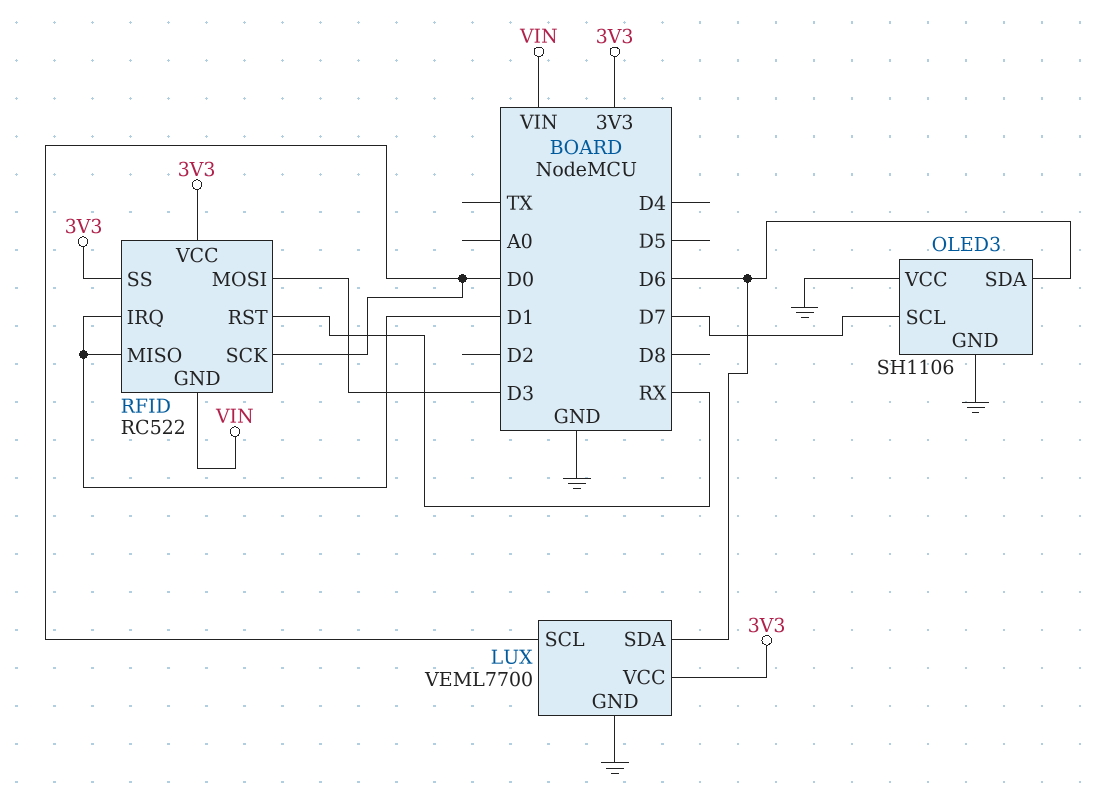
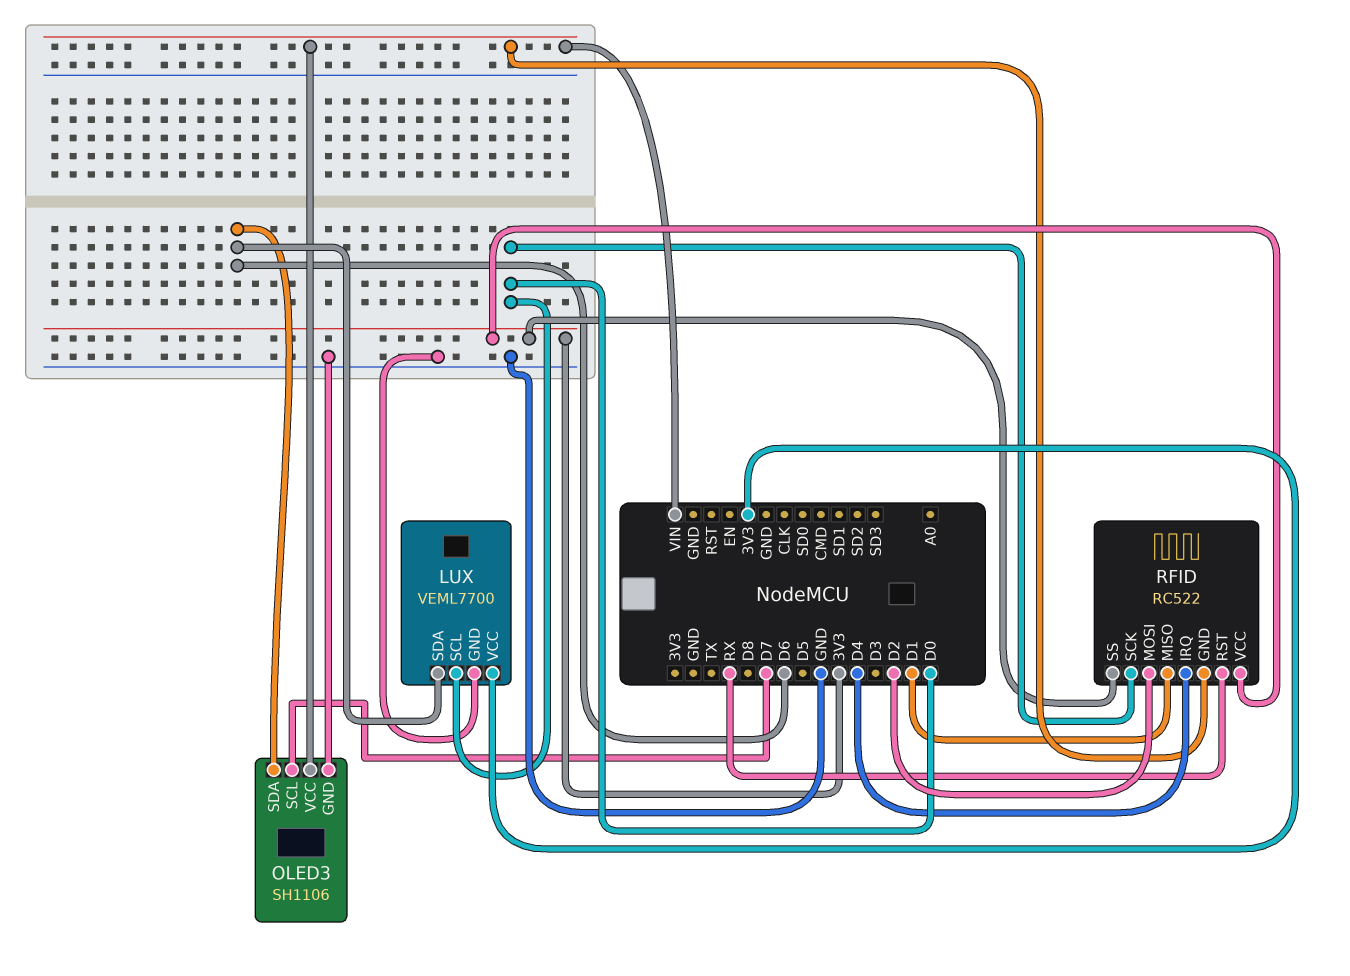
OLED3 pin VCC: GND -> VIN
RFID pin IRQ: D1 -> D4
RFID pin MOSI: D3 -> D2

